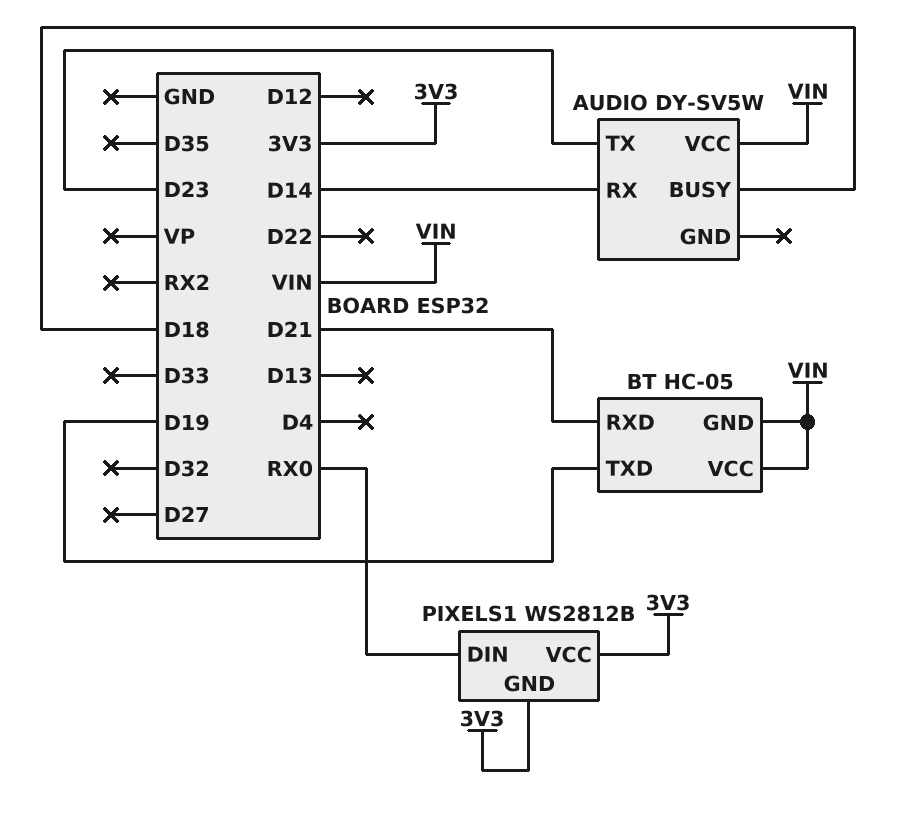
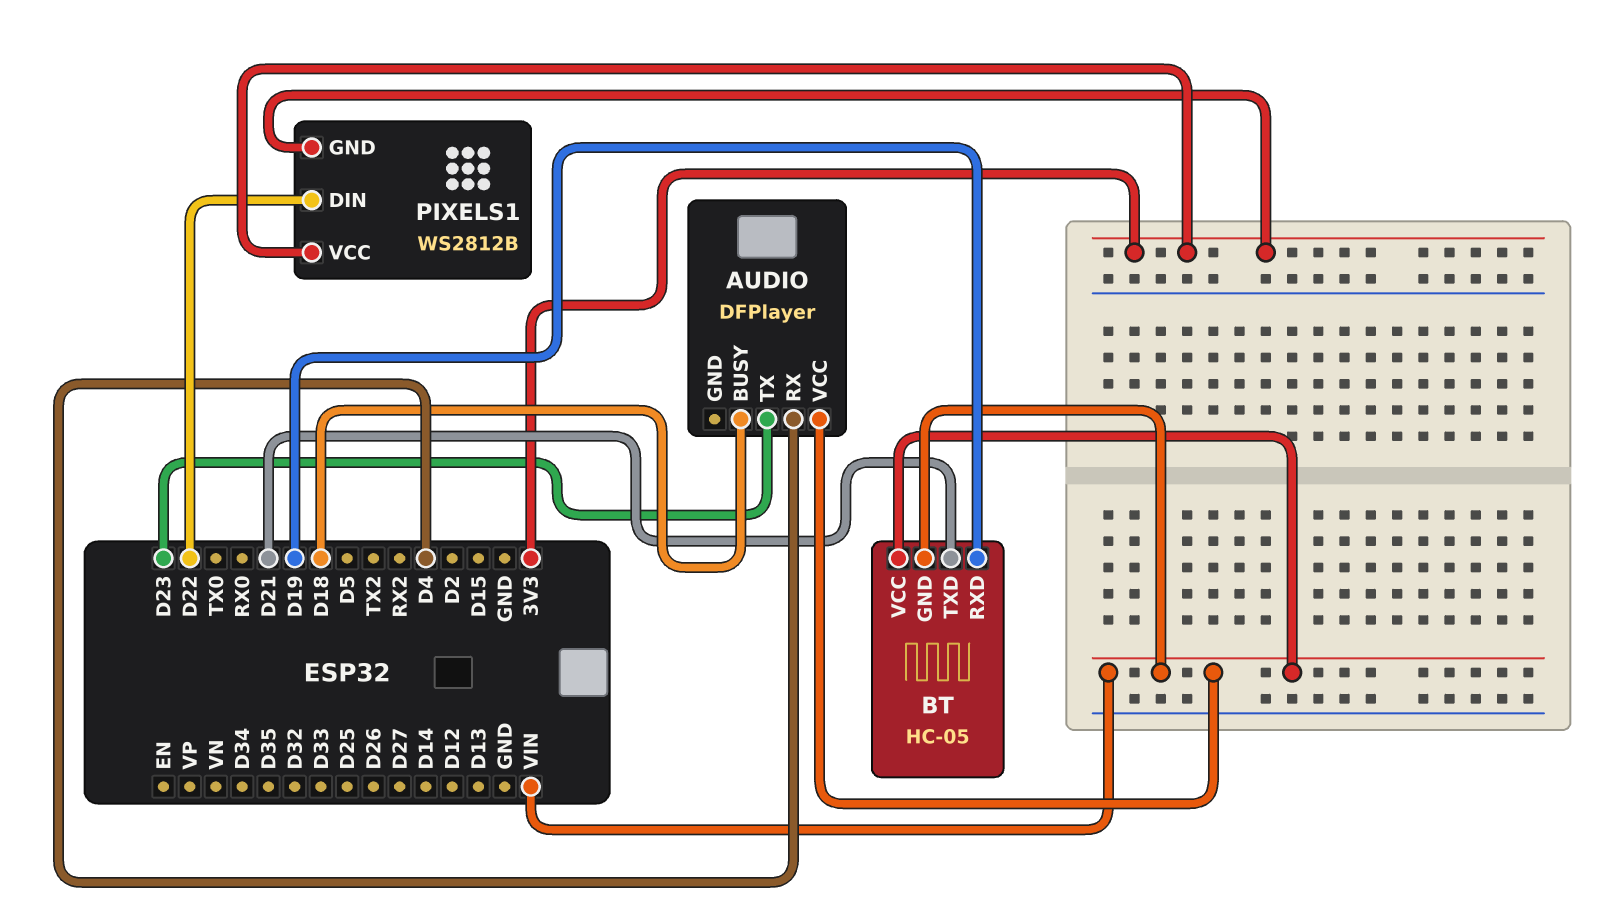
AUDIO: DY-SV5W -> DFPlayer
AUDIO pin RX: D14 -> D4
BT pin RXD: D21 -> D19
BT pin TXD: D19 -> D21
PIXELS1 pin DIN: RX0 -> D22

